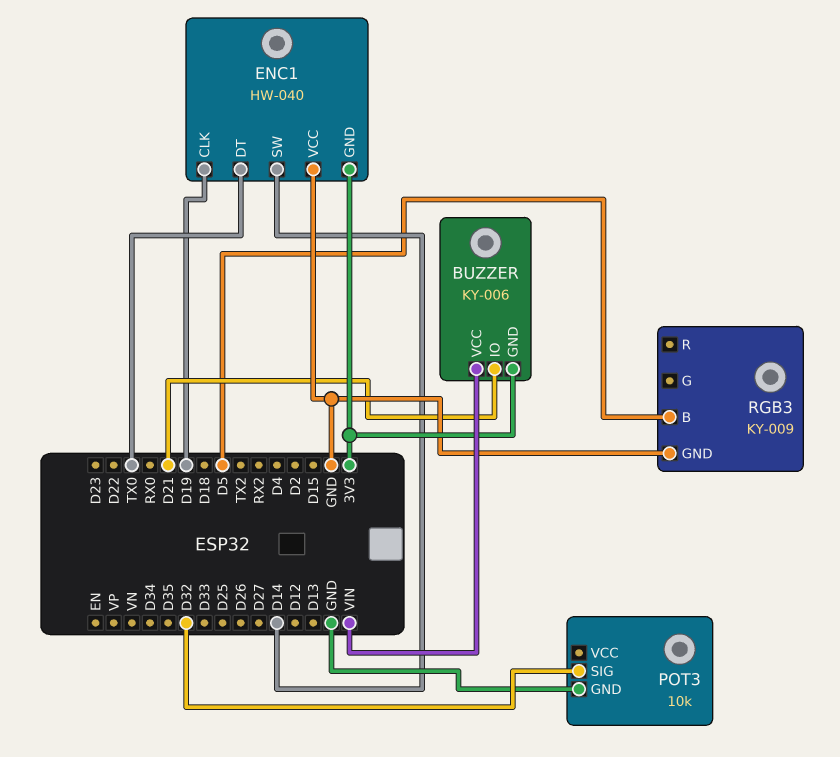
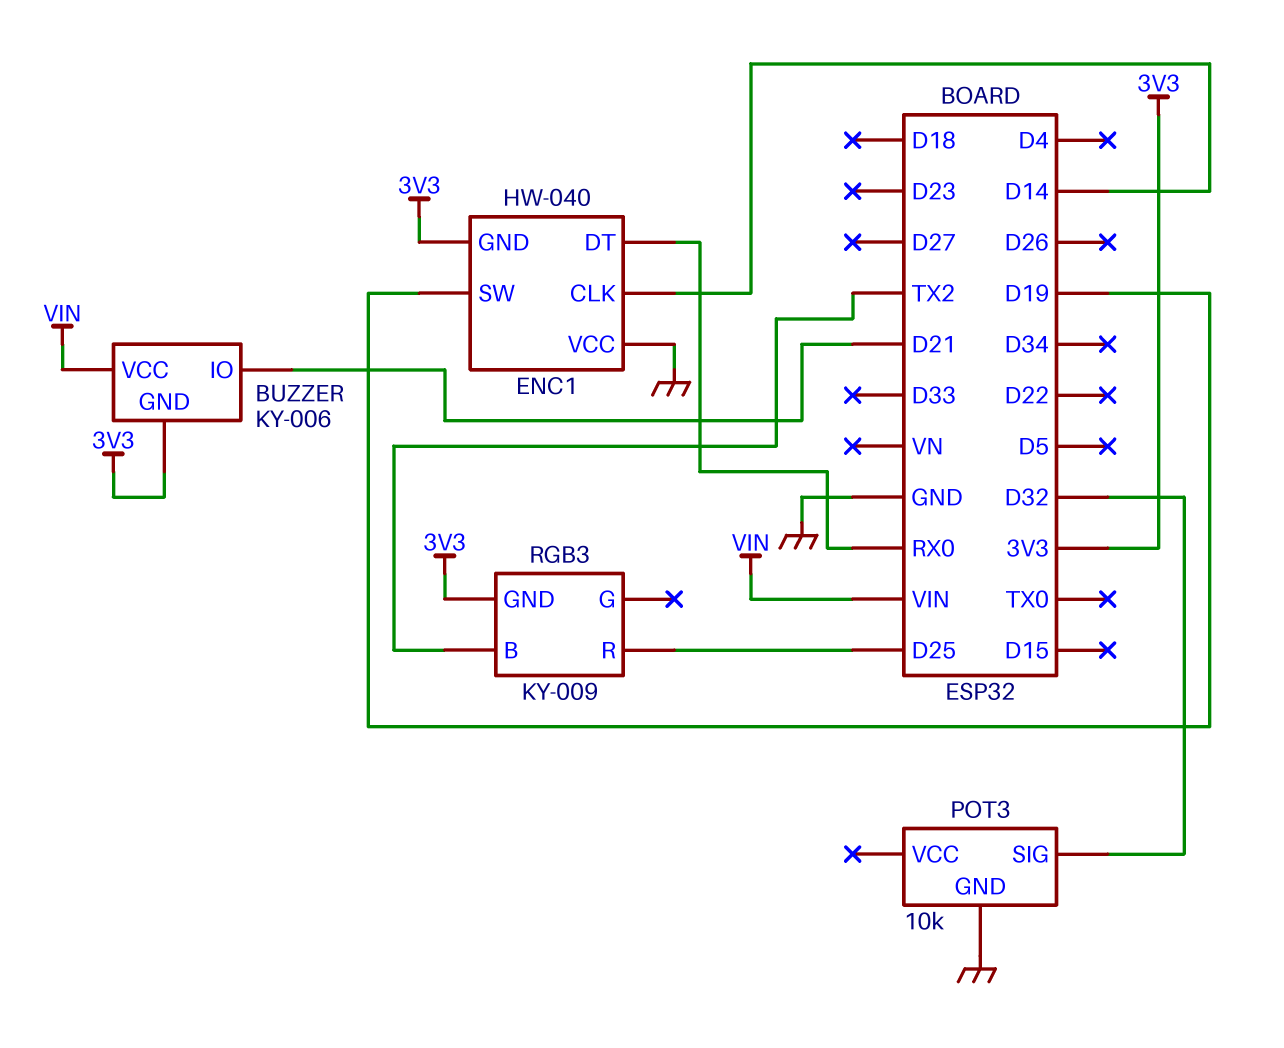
ENC1 pin CLK: D19 -> D14
ENC1 pin DT: TX0 -> RX0
ENC1 pin SW: D14 -> D19
RGB3 pin B: D5 -> TX2
RGB3 pin GND: GND -> 3V3
RGB3 pin R: none -> D25

